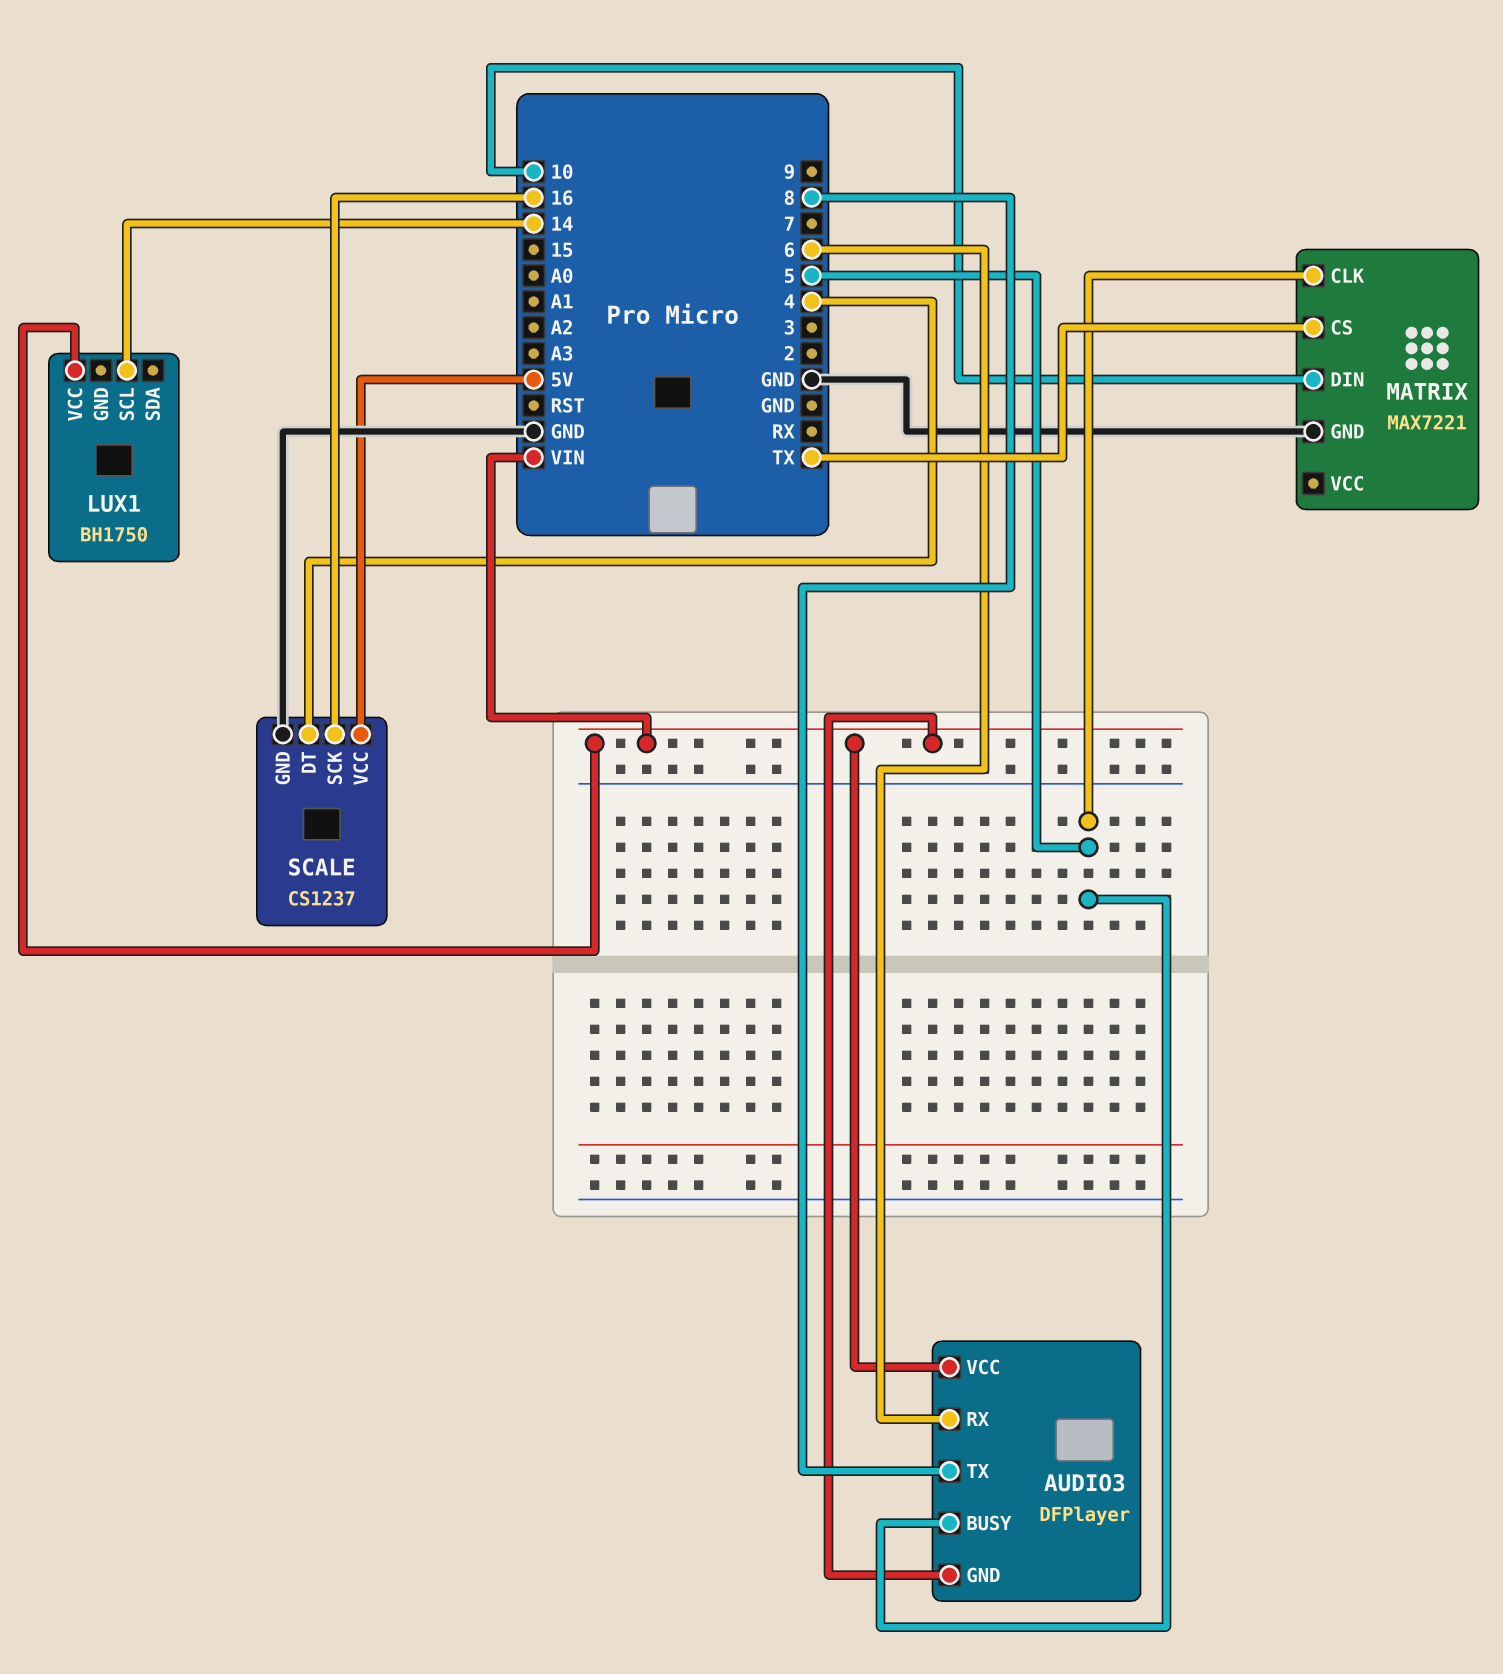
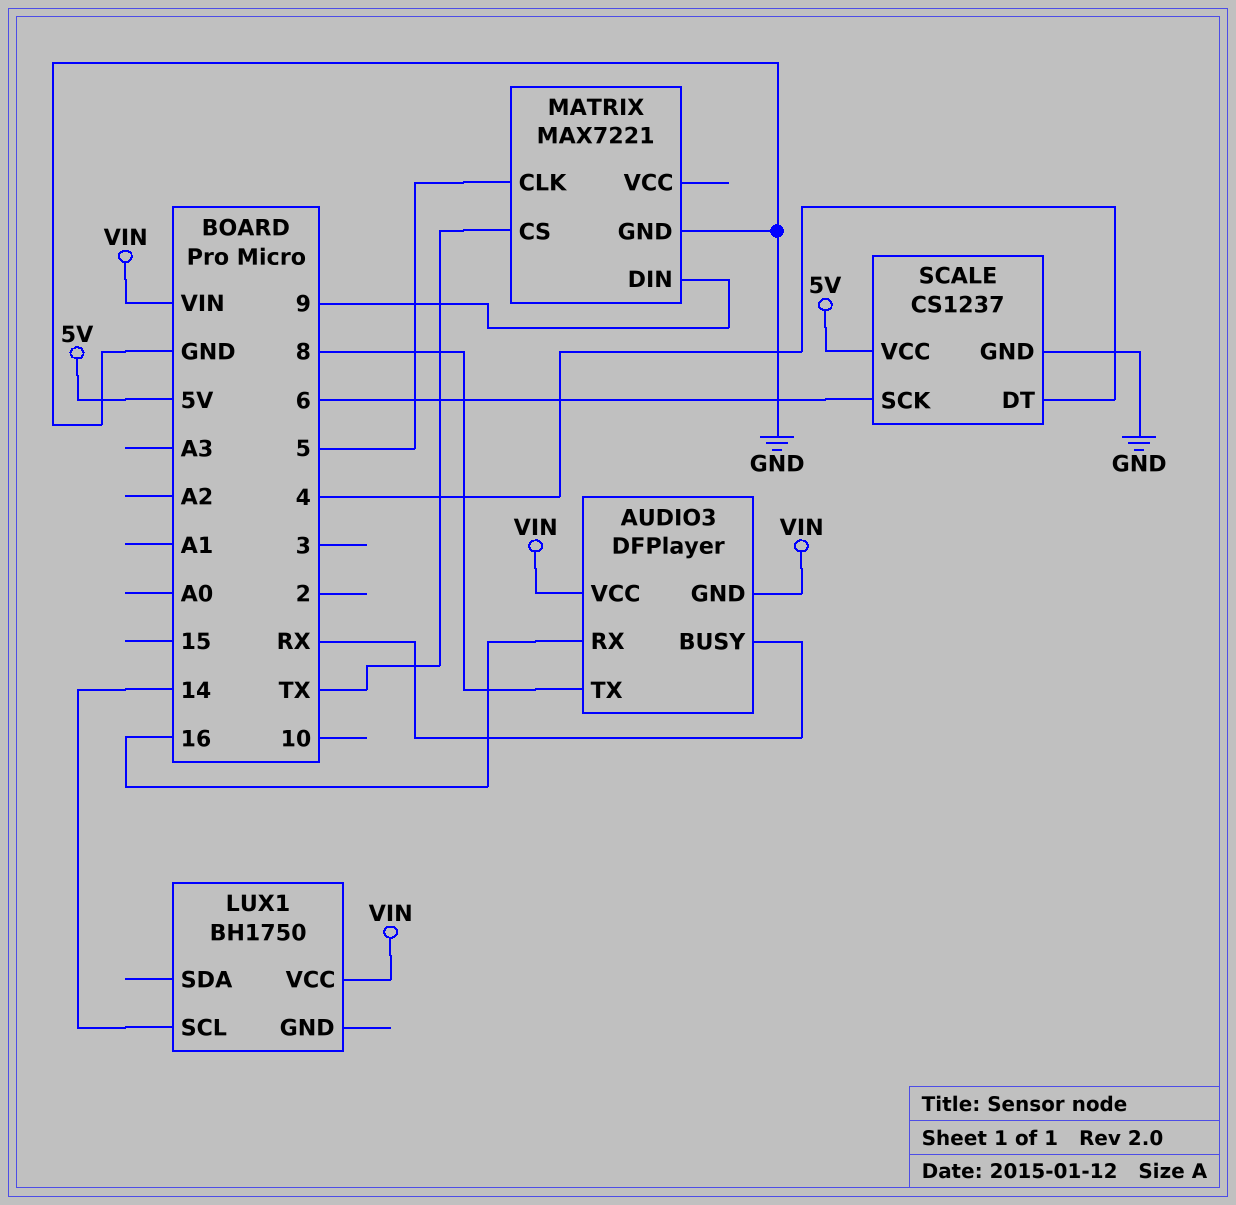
AUDIO3 pin BUSY: 5 -> RX
AUDIO3 pin RX: 6 -> 16
MATRIX pin DIN: 10 -> 9
SCALE pin SCK: 16 -> 6

